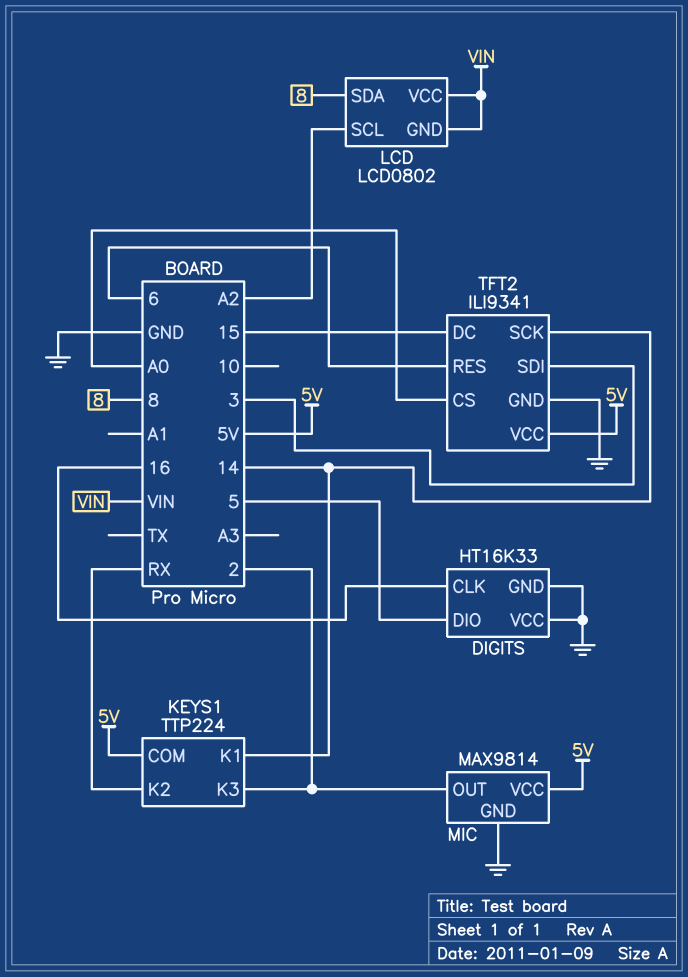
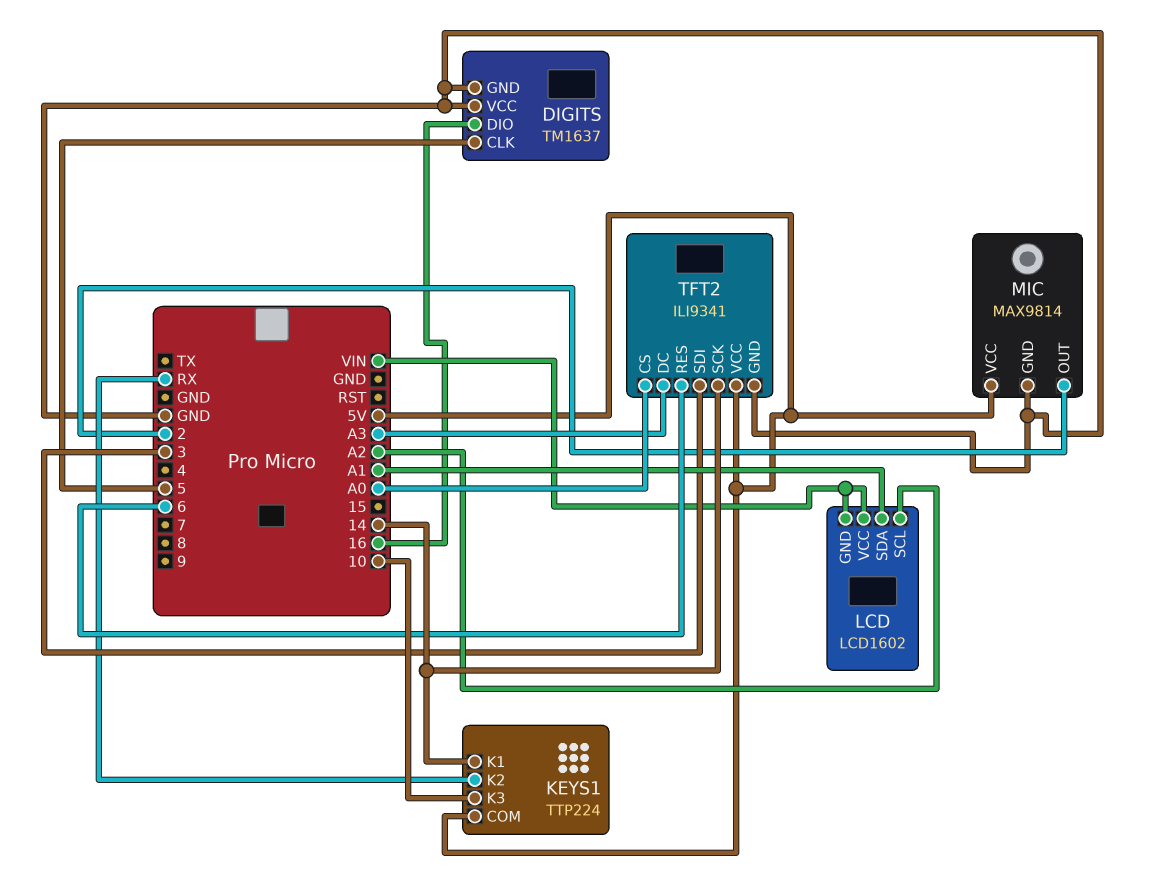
DIGITS: HT16K33 -> TM1637
DIGITS pin CLK: 16 -> 5
DIGITS pin DIO: 5 -> 16
KEYS1 pin K3: 2 -> 10
LCD: LCD0802 -> LCD1602
LCD pin SDA: 8 -> A1
TFT2 pin DC: 15 -> A3

